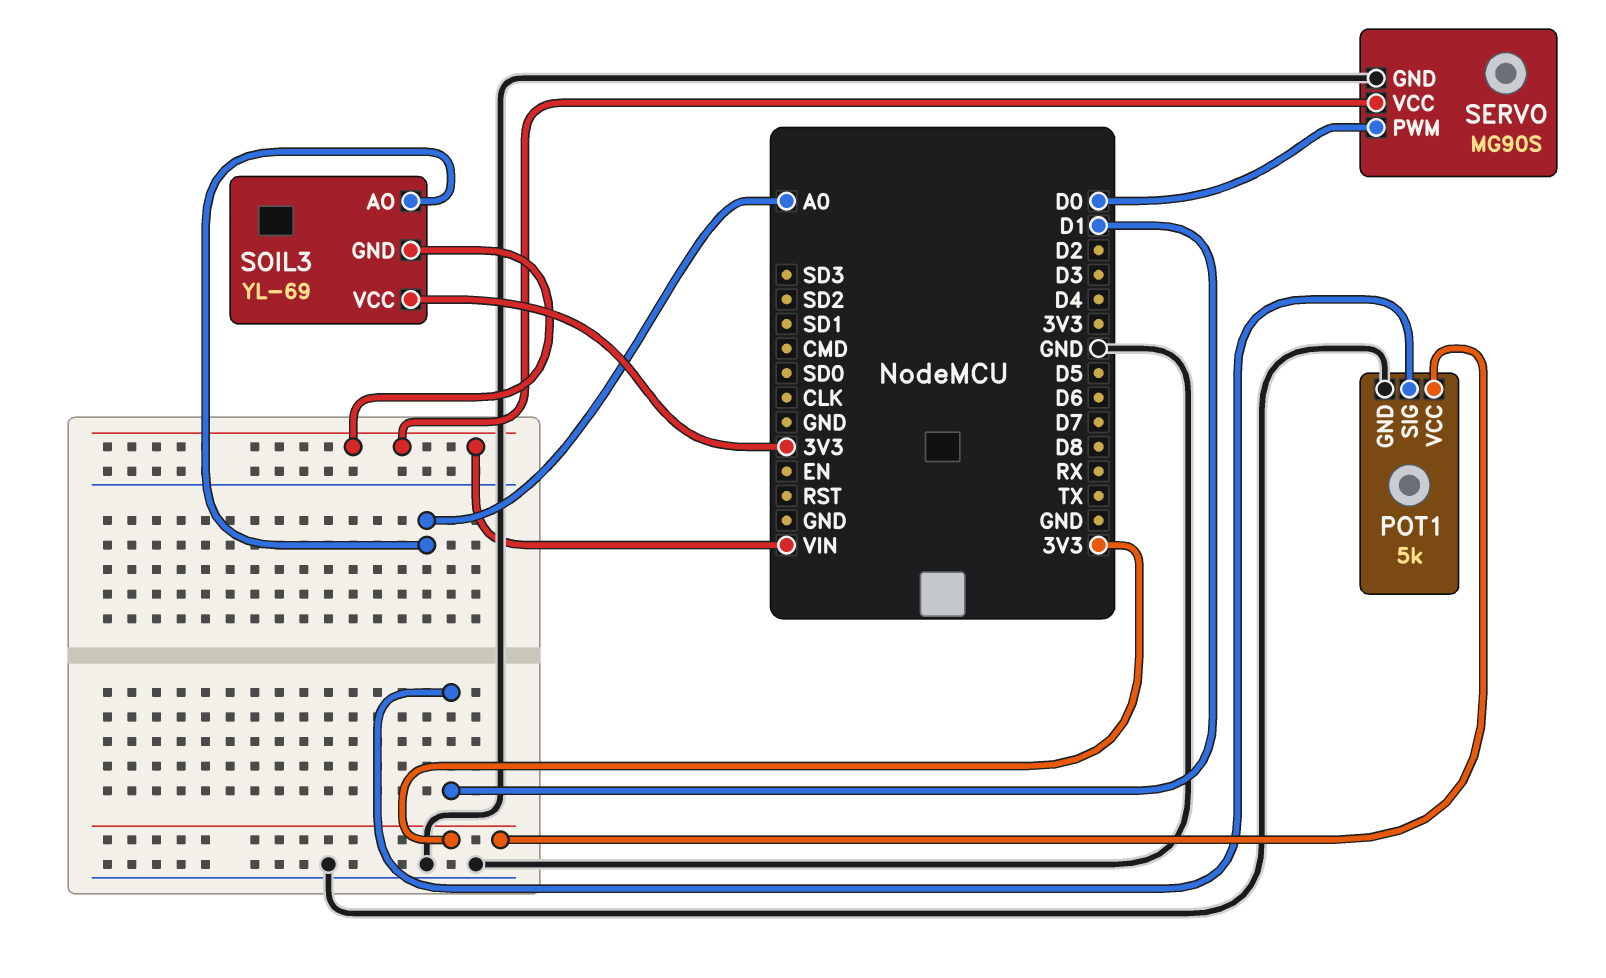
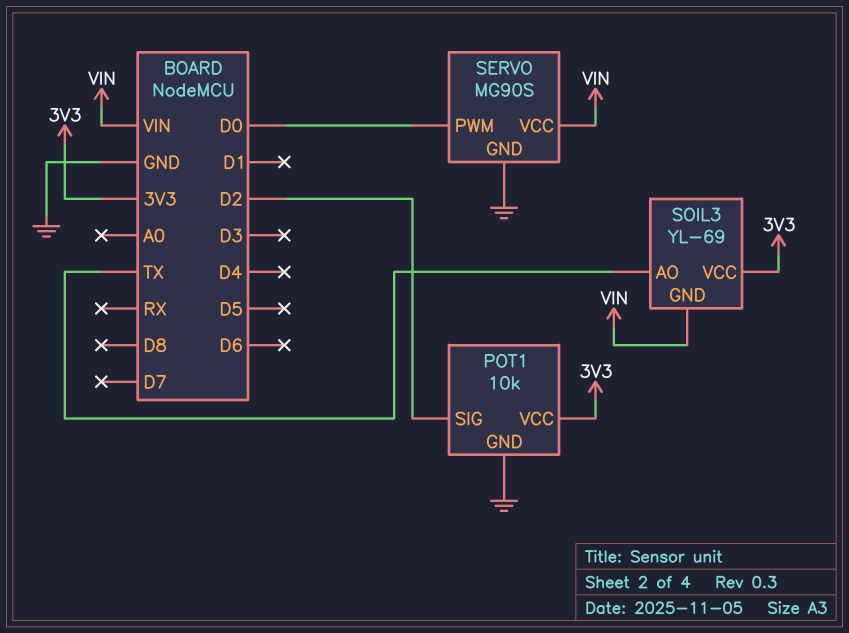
POT1: 5k -> 10k
POT1 pin SIG: D1 -> D2
SOIL3 pin AO: A0 -> TX

